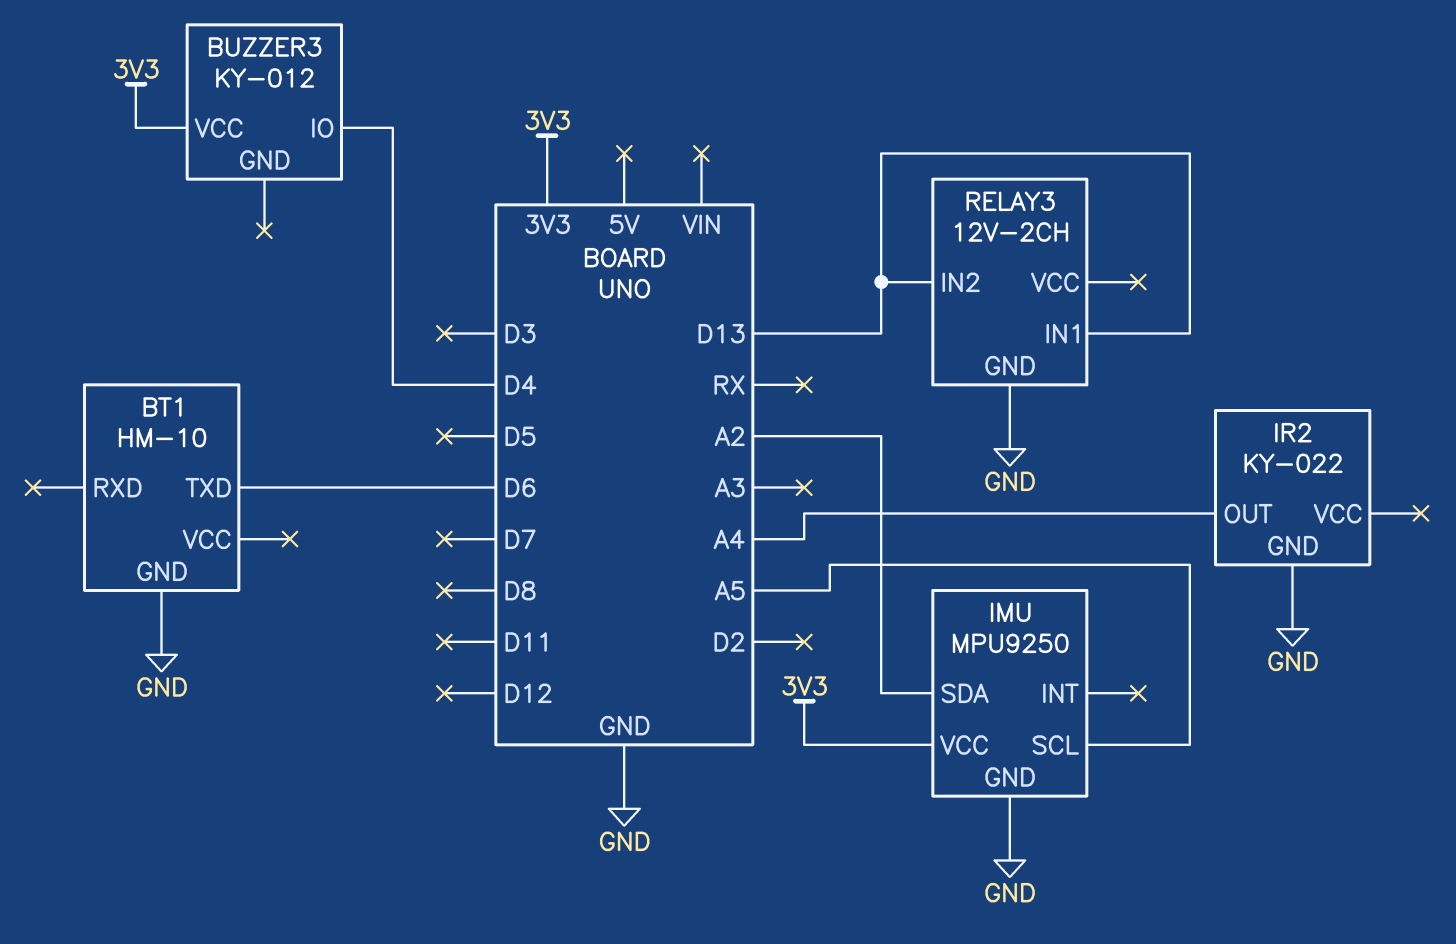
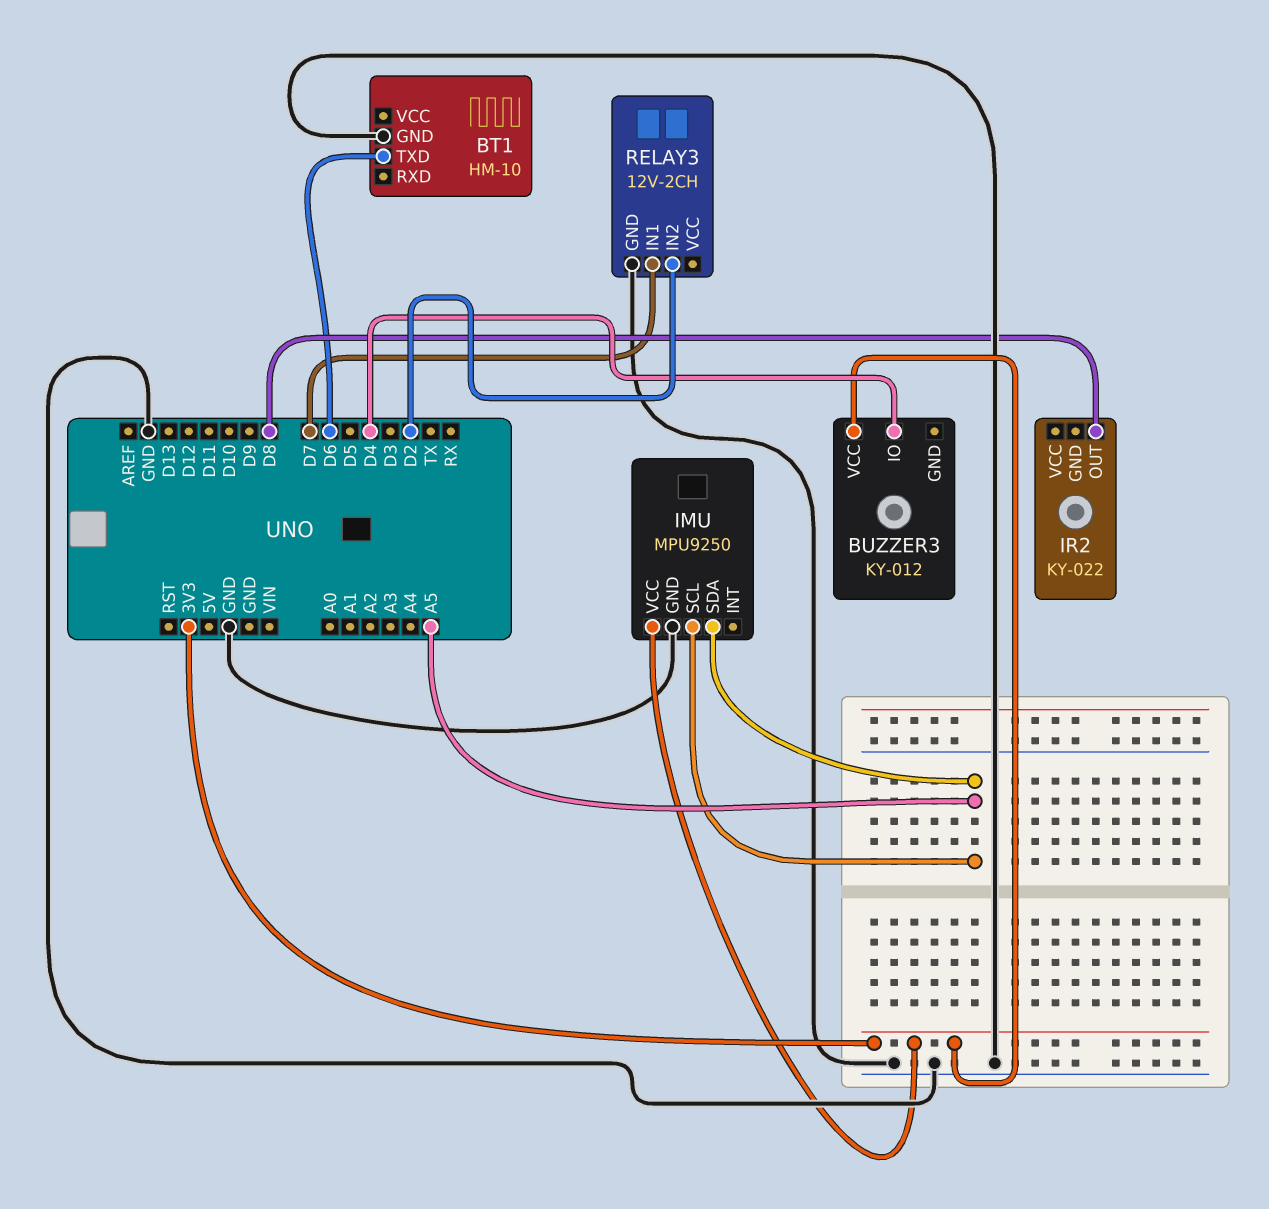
IMU pin SDA: A2 -> A5
IR2 pin GND: GND -> none
IR2 pin OUT: A4 -> D8
RELAY3 pin IN1: D13 -> D7
RELAY3 pin IN2: D13 -> D2

